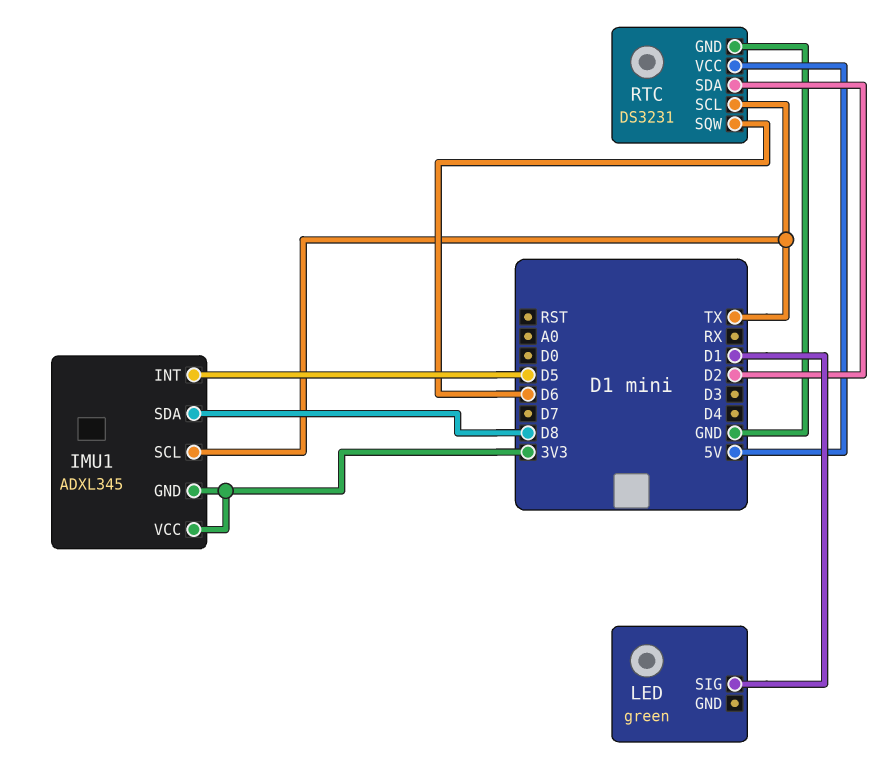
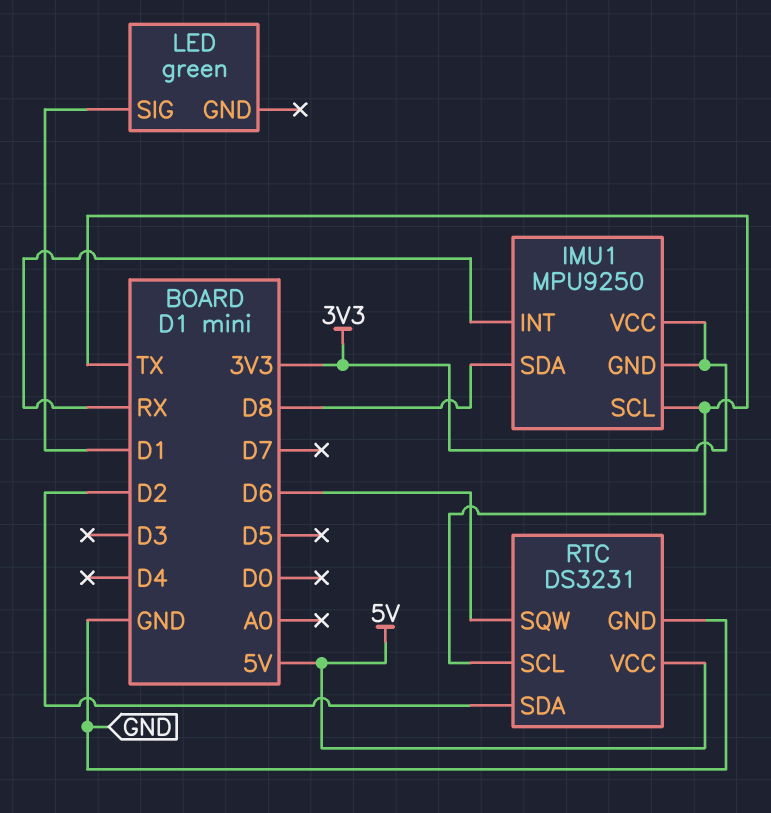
IMU1: ADXL345 -> MPU9250
IMU1 pin INT: D5 -> RX

